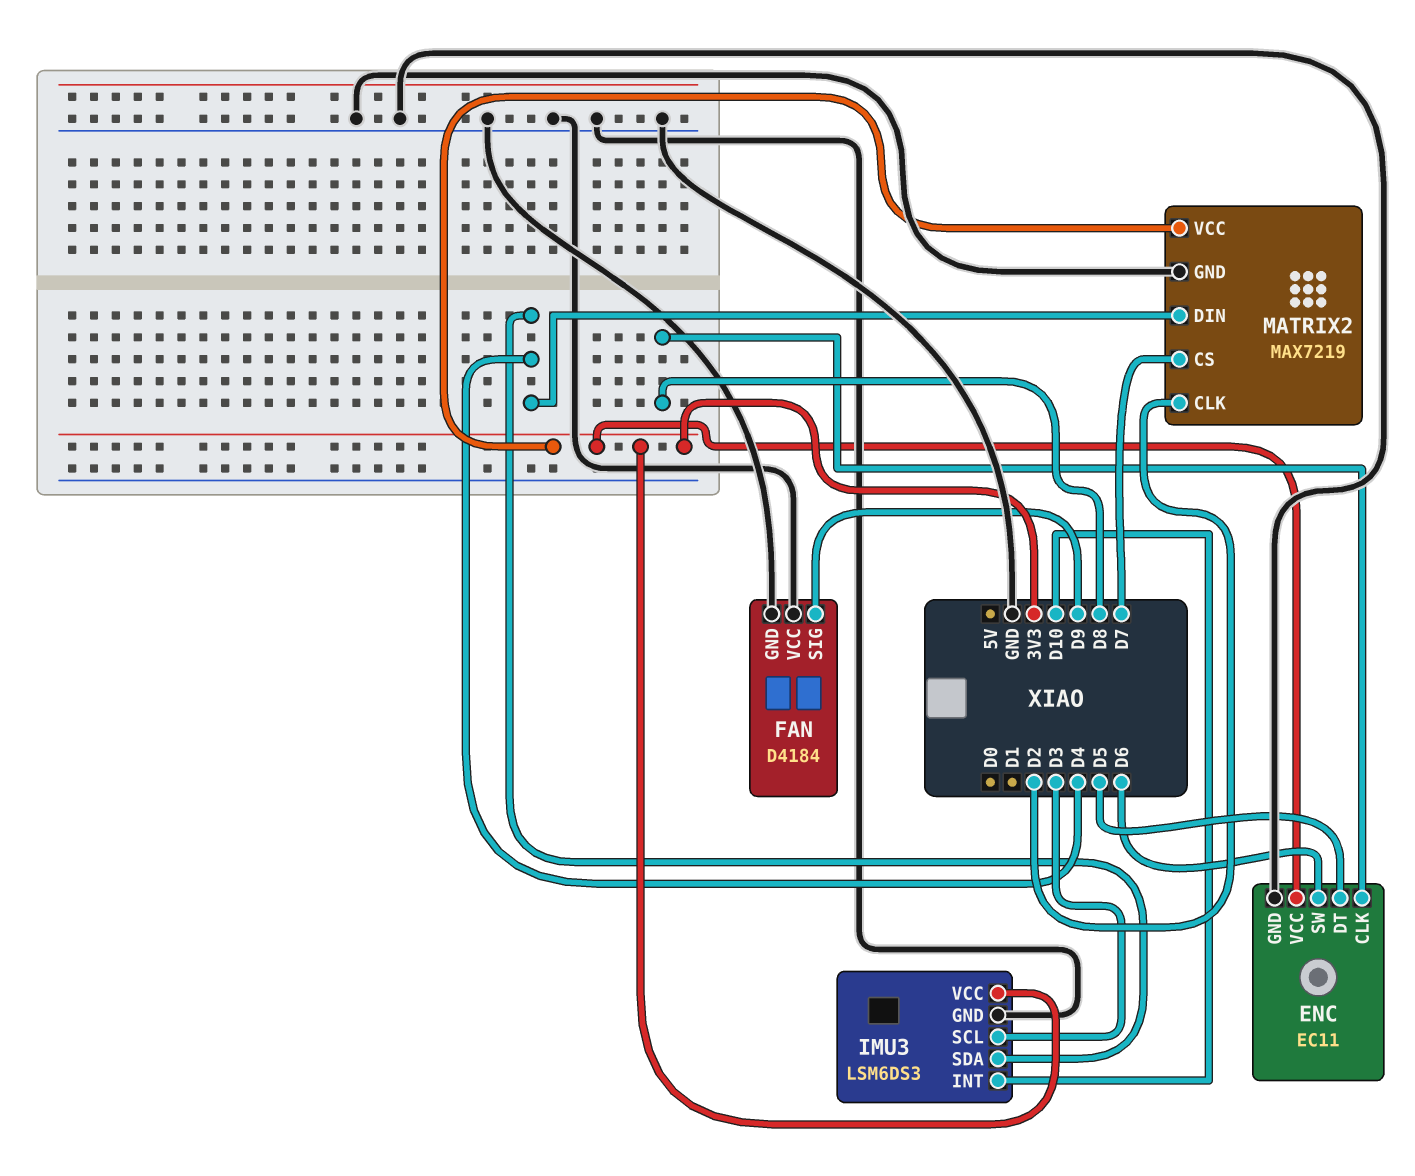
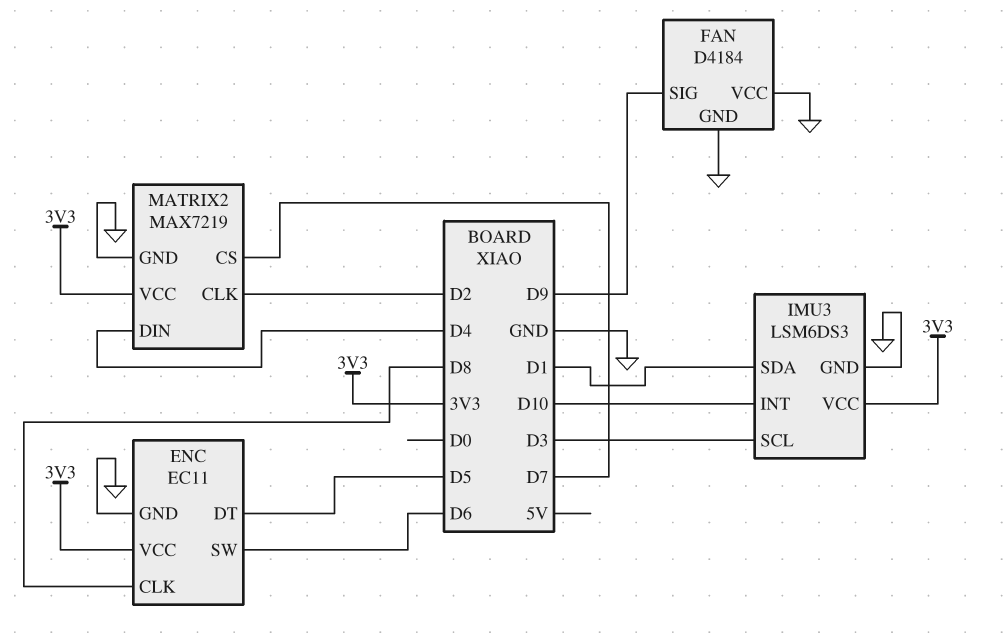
IMU3 pin SDA: D4 -> D1

